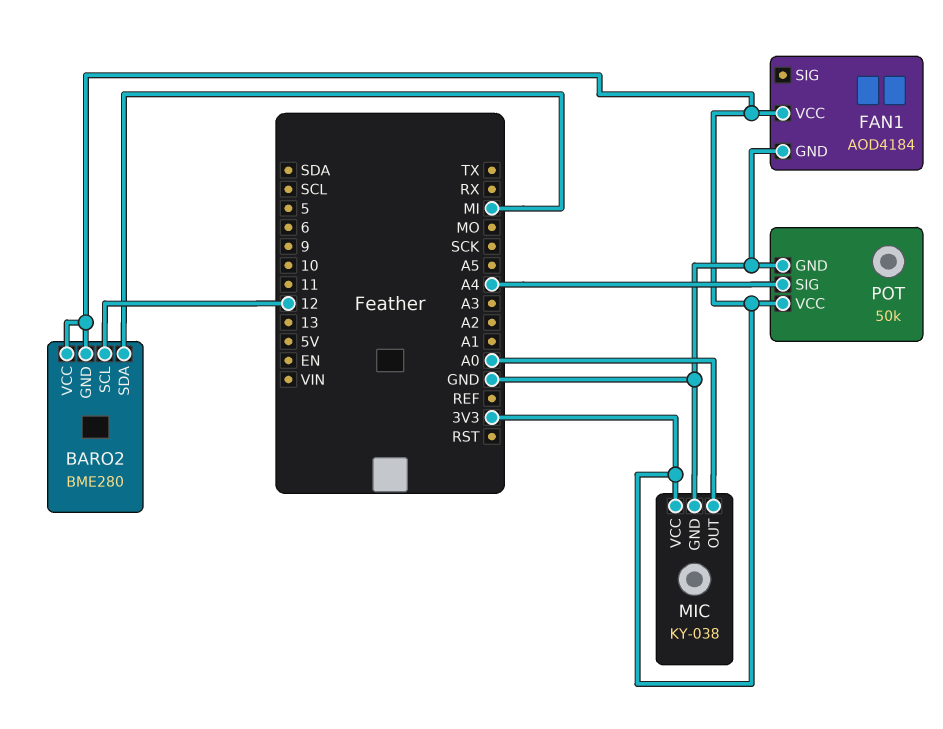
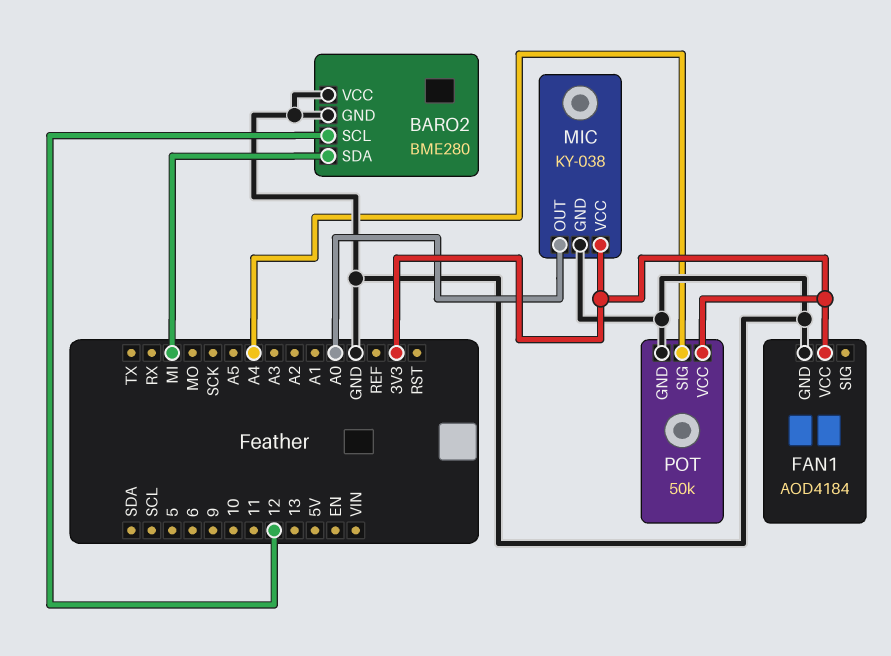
BARO2 pin GND: 3V3 -> GND
BARO2 pin VCC: 3V3 -> GND

